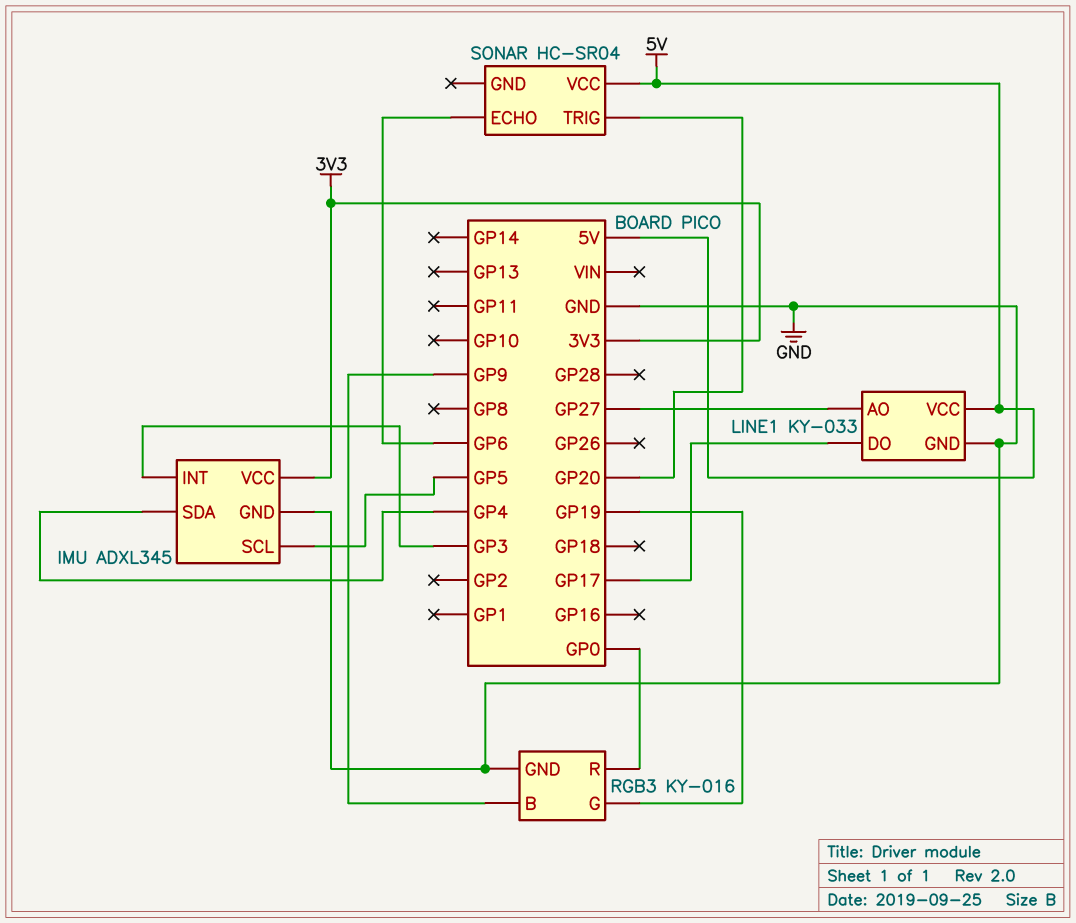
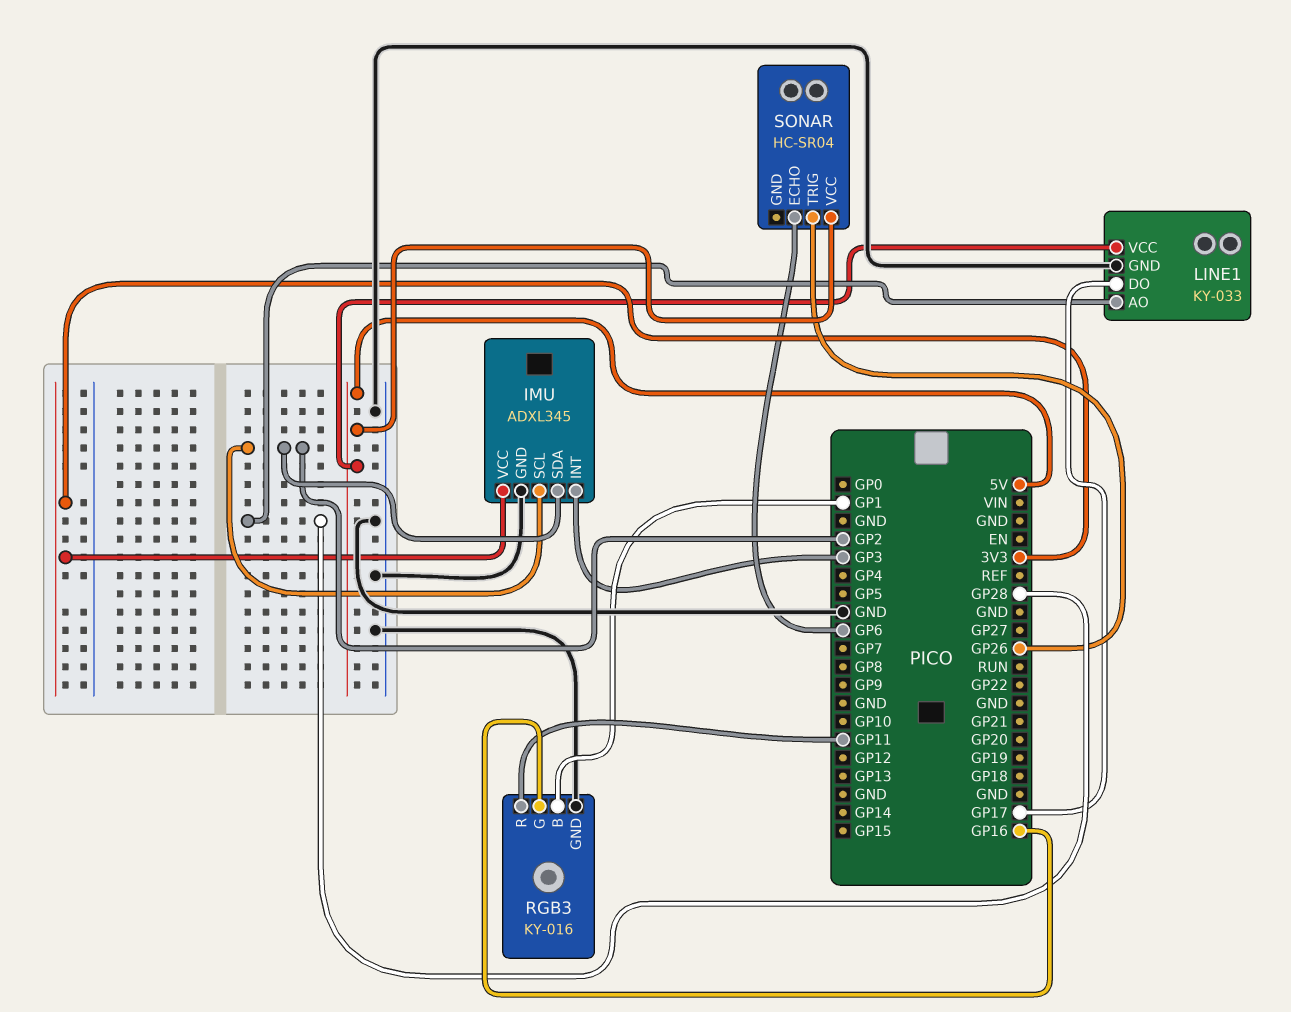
IMU pin SCL: GP5 -> GP2
IMU pin SDA: GP4 -> GP2
LINE1 pin AO: GP27 -> GP28
RGB3 pin B: GP9 -> GP1
RGB3 pin G: GP19 -> GP16
RGB3 pin R: GP0 -> GP11
SONAR pin TRIG: GP20 -> GP26

